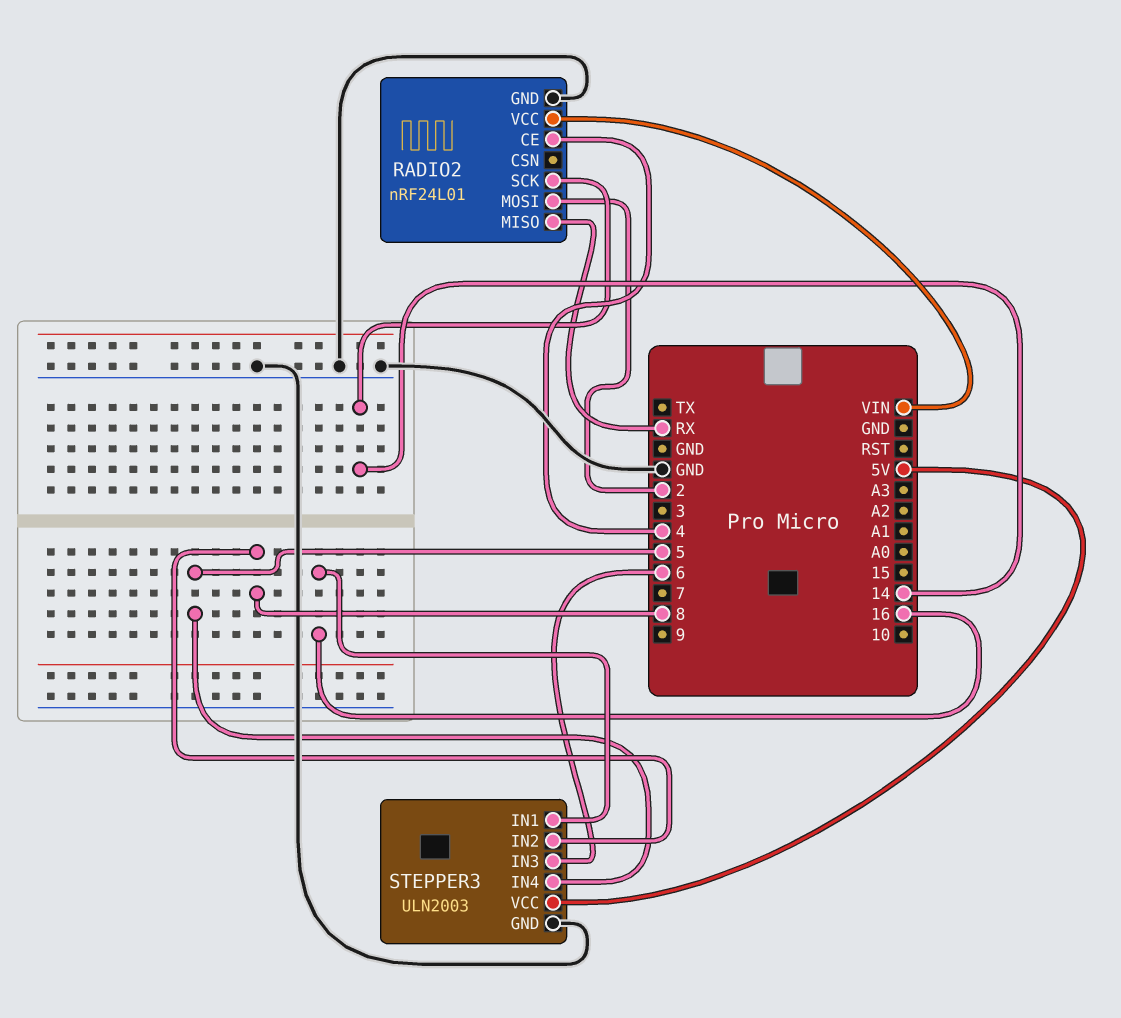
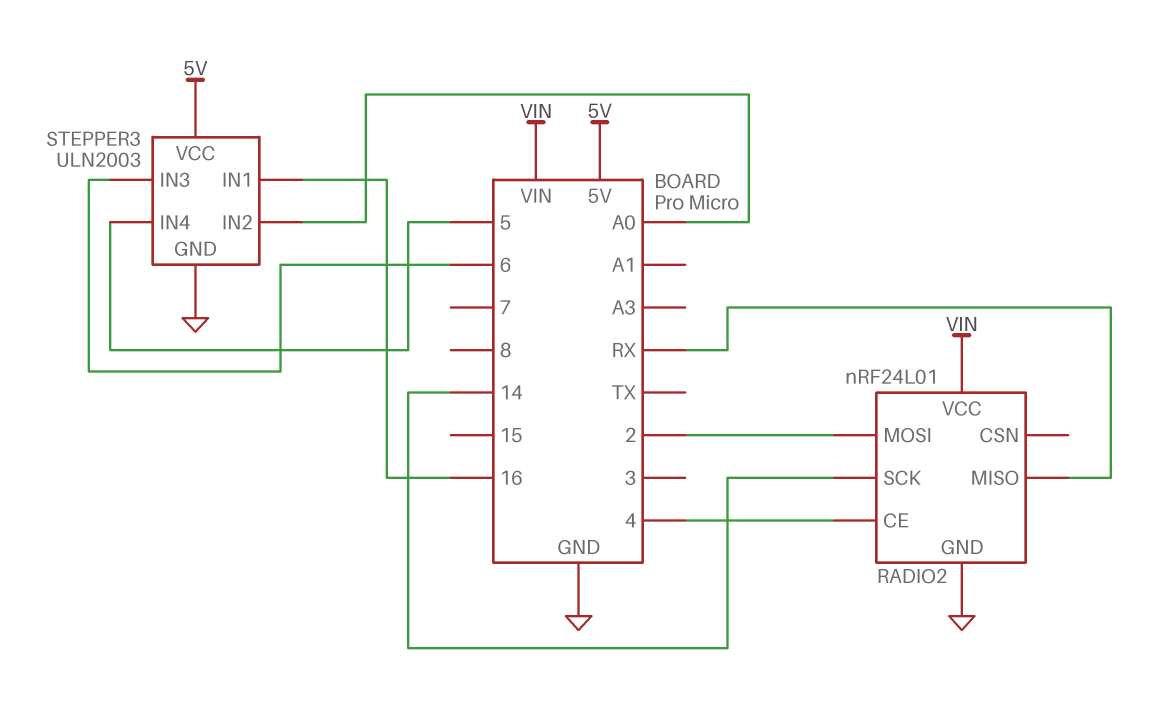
STEPPER3 pin IN2: 8 -> A0

